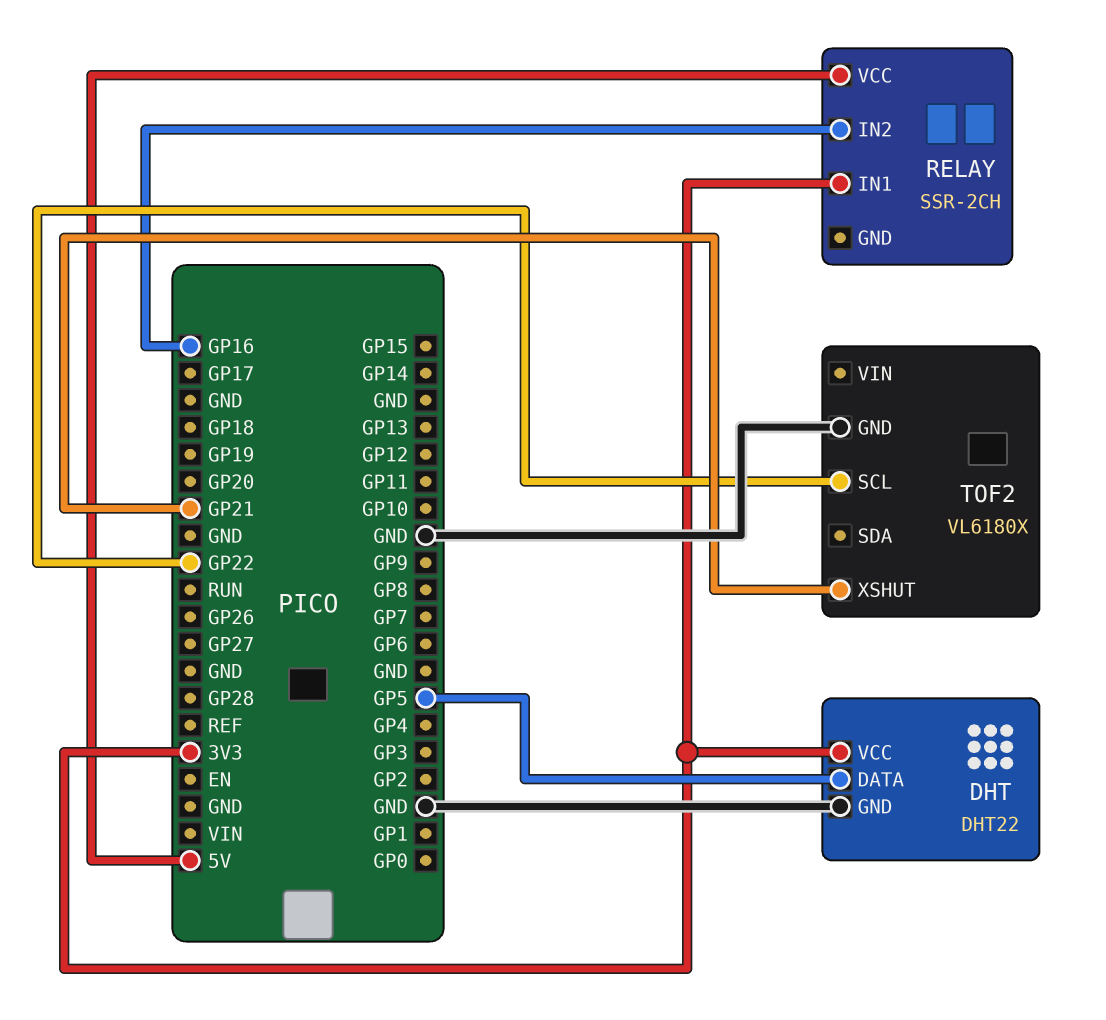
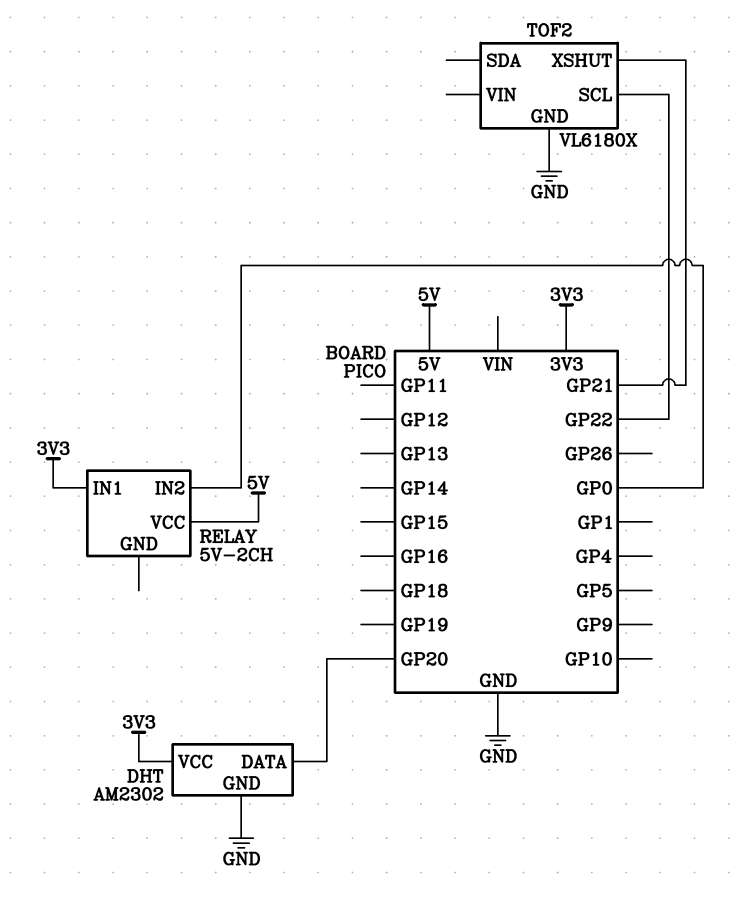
DHT: DHT22 -> AM2302
DHT pin DATA: GP5 -> GP20
RELAY: SSR-2CH -> 5V-2CH
RELAY pin IN2: GP16 -> GP0

